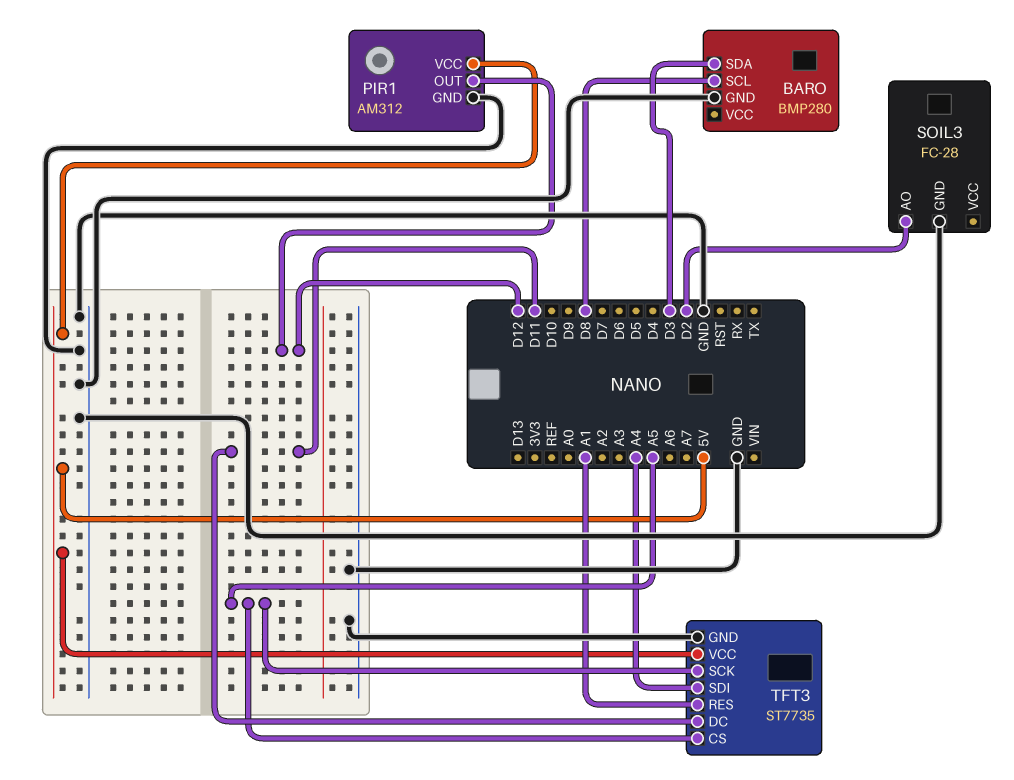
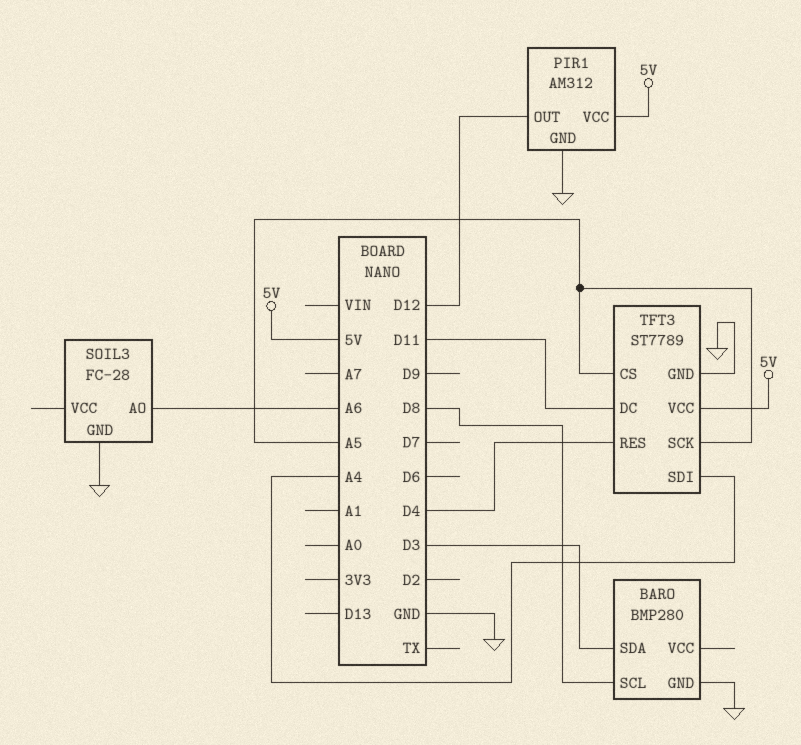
SOIL3 pin AO: D2 -> A6
TFT3: ST7735 -> ST7789
TFT3 pin RES: A1 -> D4

